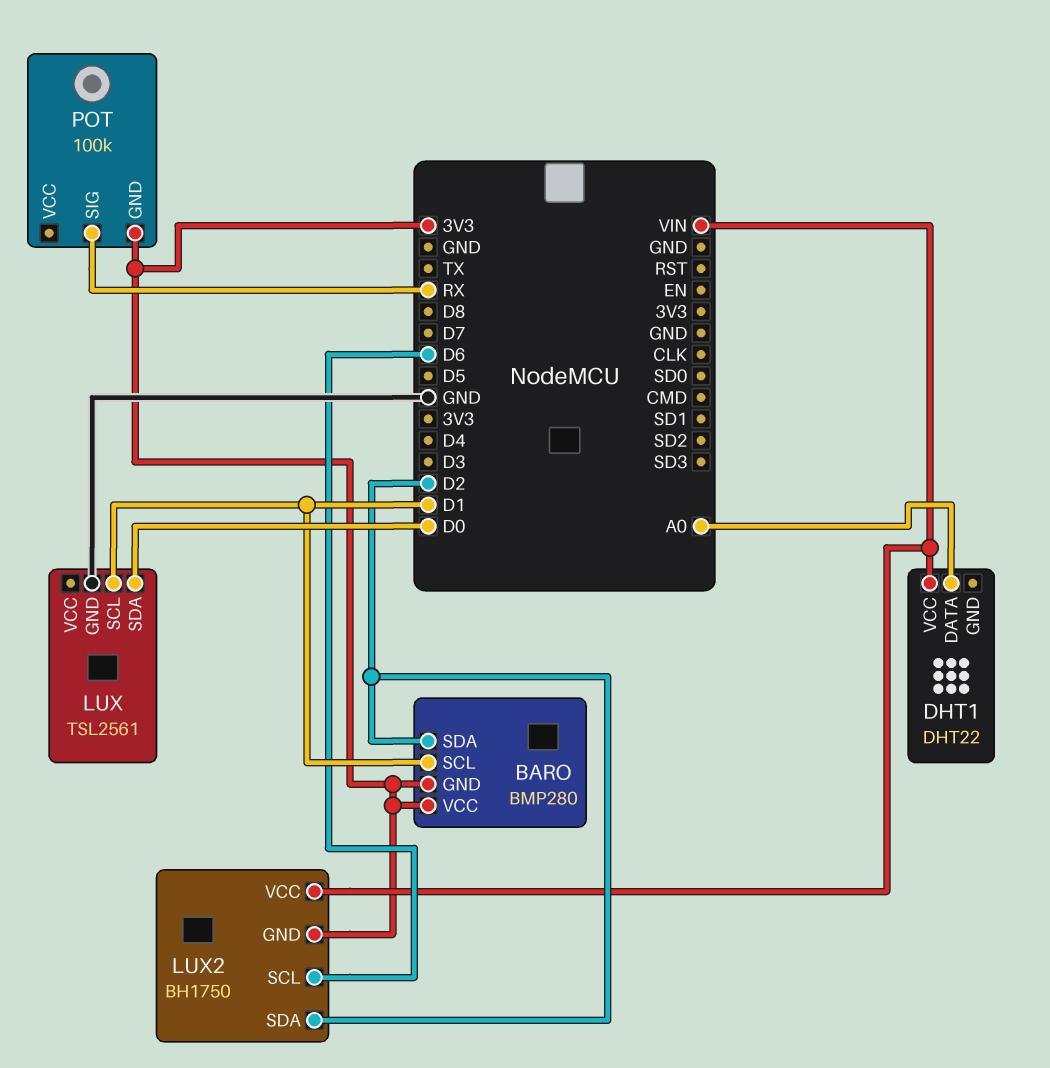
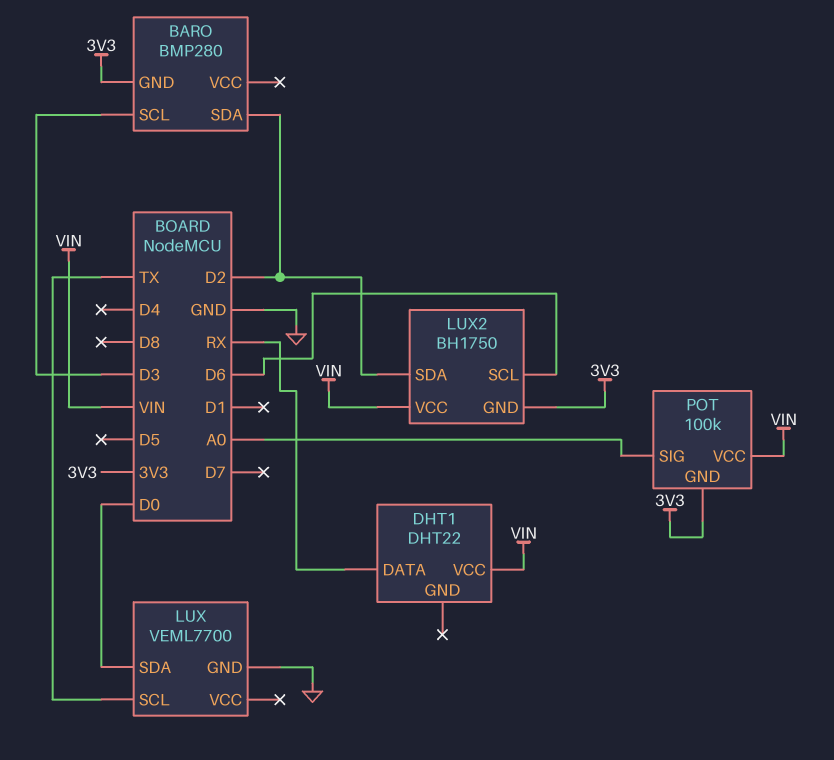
BARO pin SCL: D1 -> D3
BARO pin VCC: 3V3 -> none
DHT1 pin DATA: A0 -> RX
LUX: TSL2561 -> VEML7700
LUX pin SCL: D1 -> TX
POT pin SIG: RX -> A0
POT pin VCC: none -> VIN

